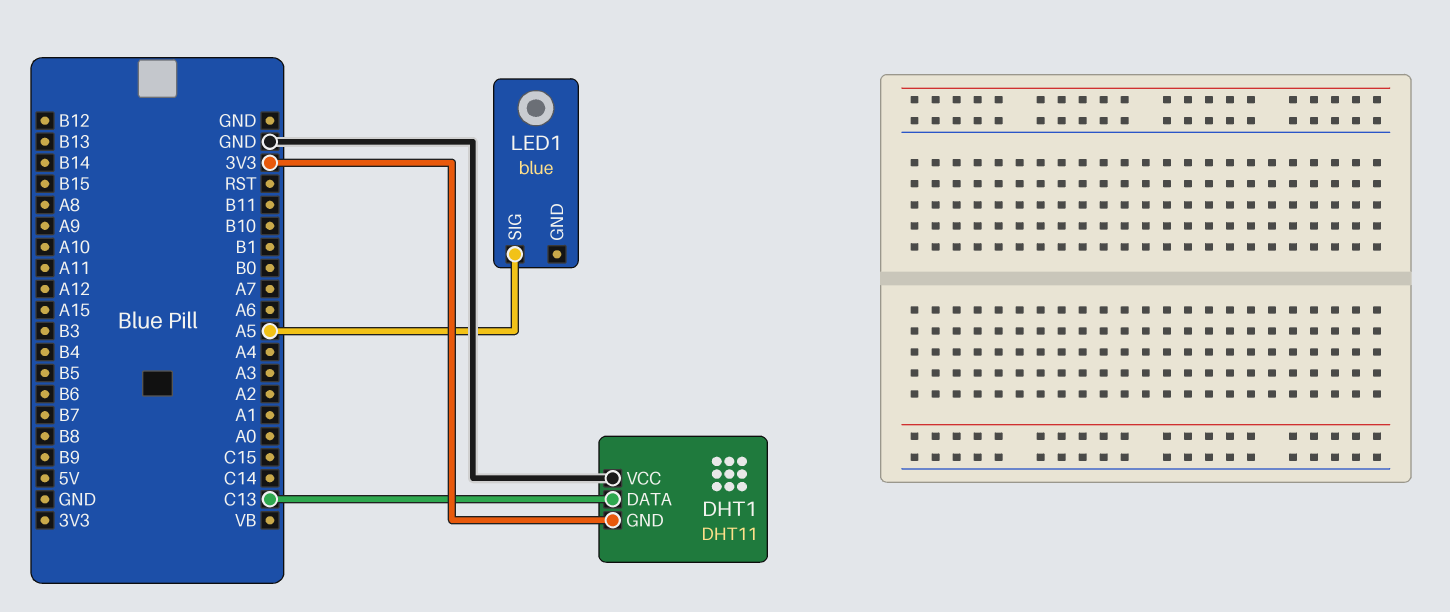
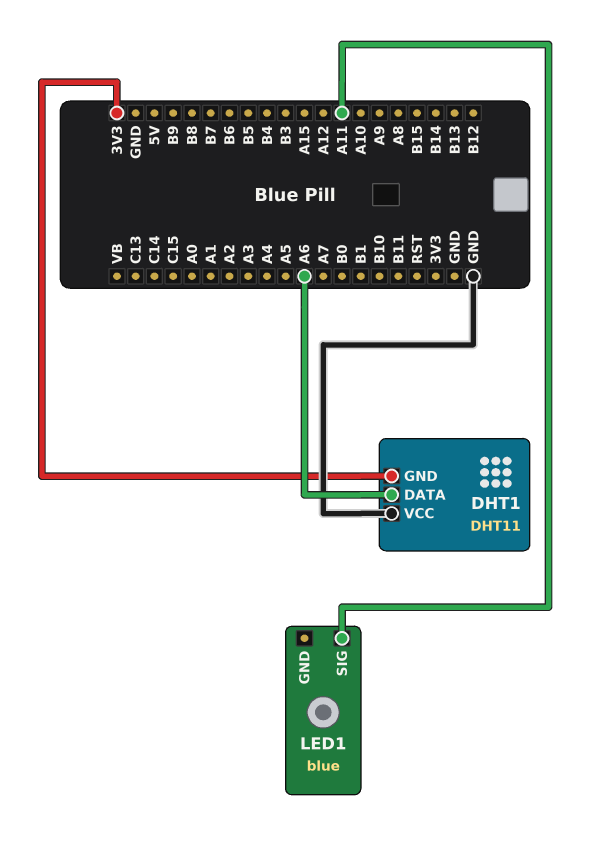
DHT1 pin DATA: C13 -> A6
LED1 pin SIG: A5 -> A11

